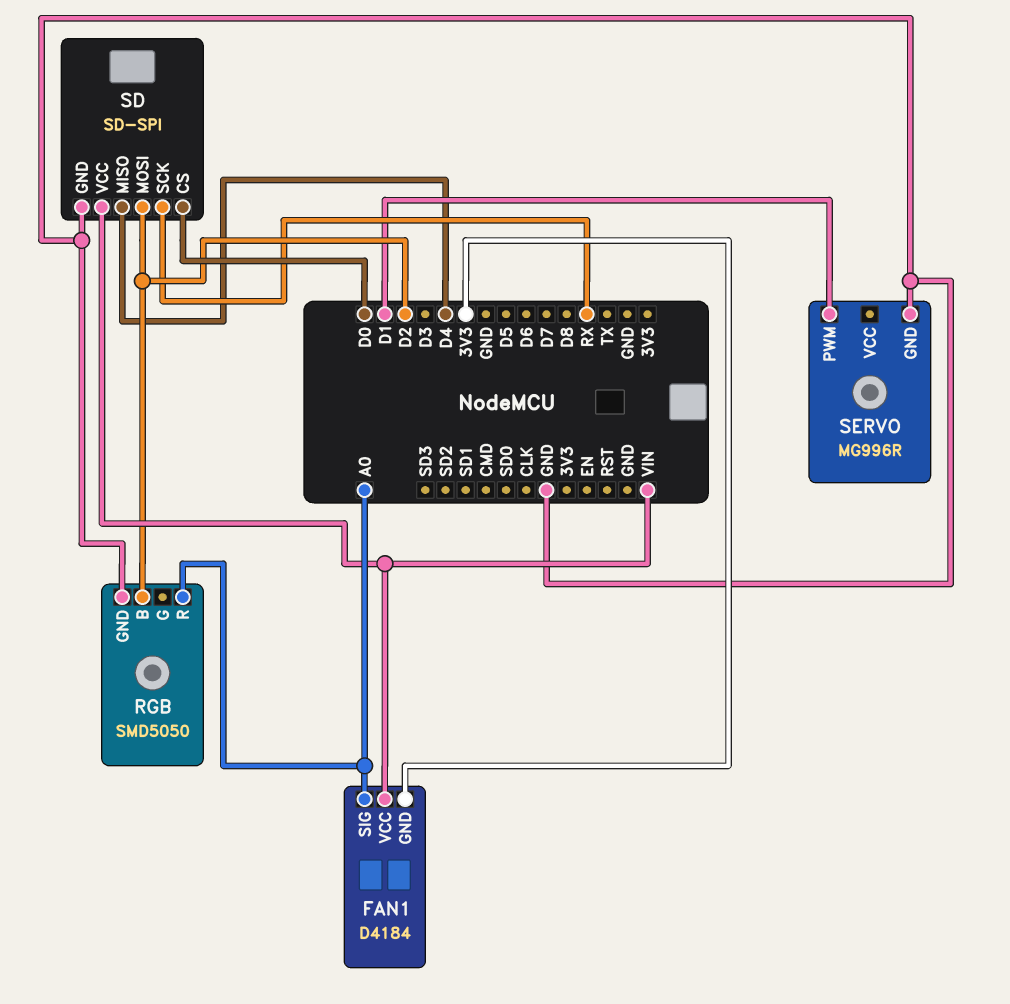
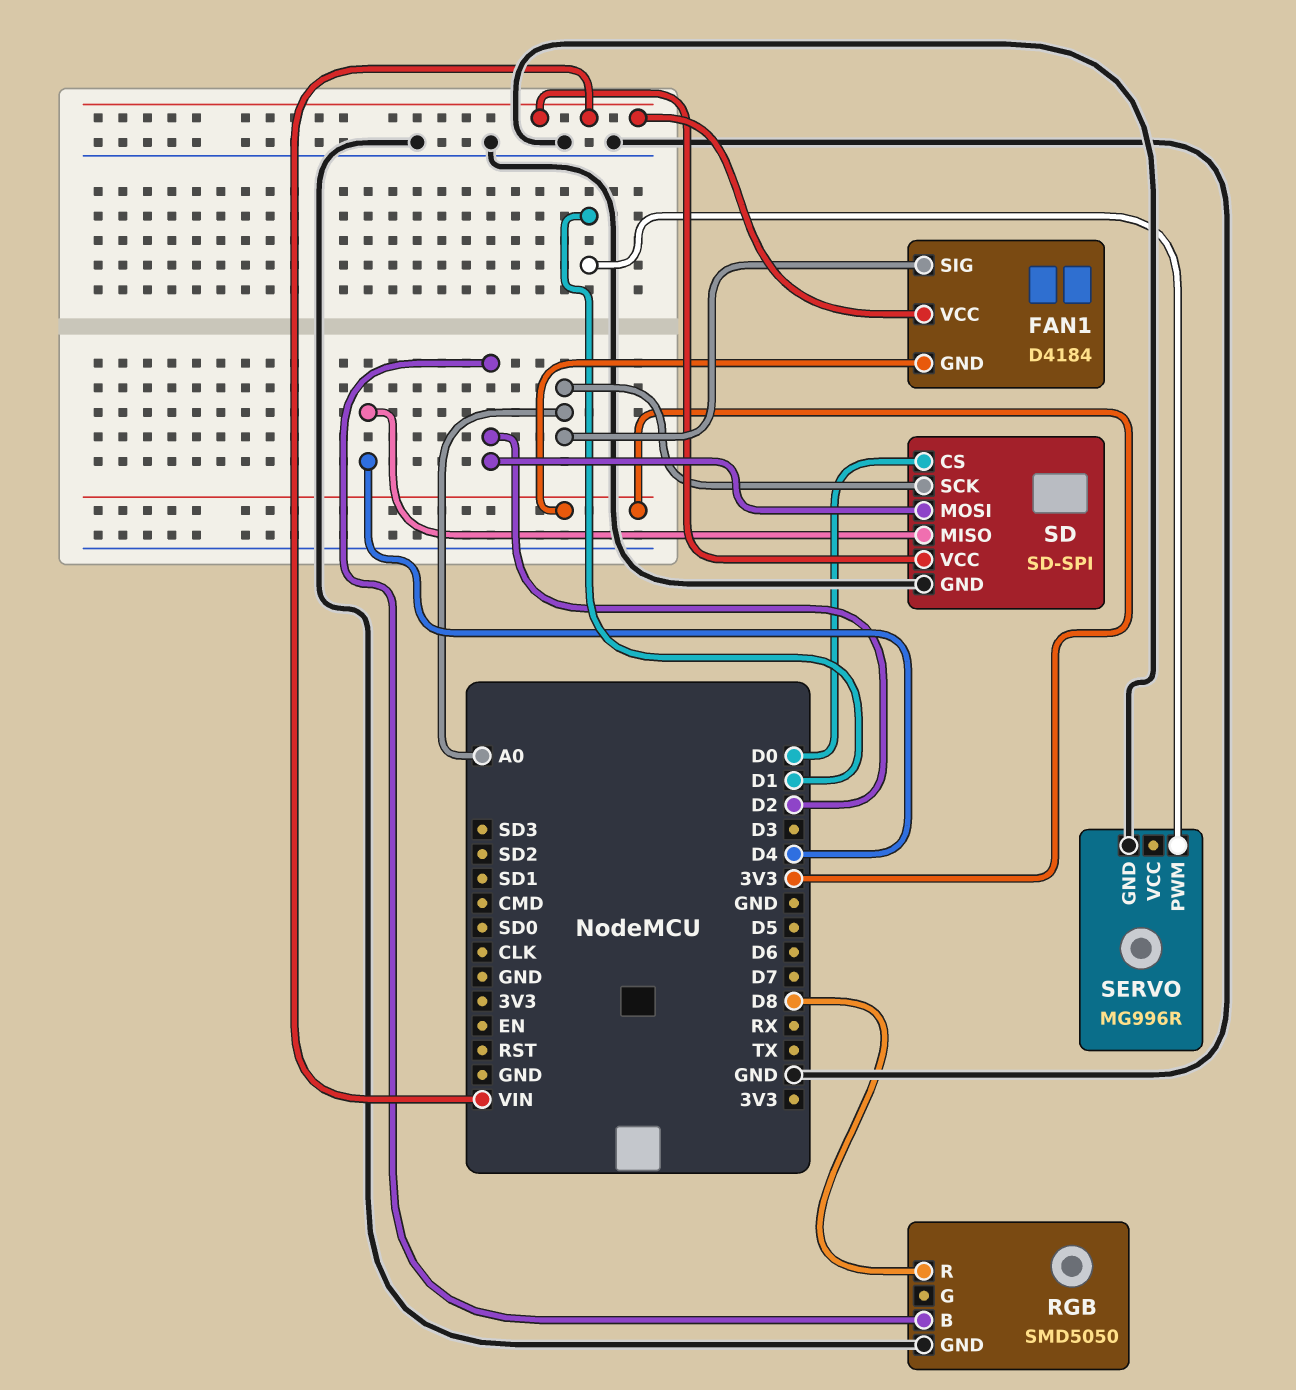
RGB pin R: A0 -> D8
SD pin SCK: RX -> A0

